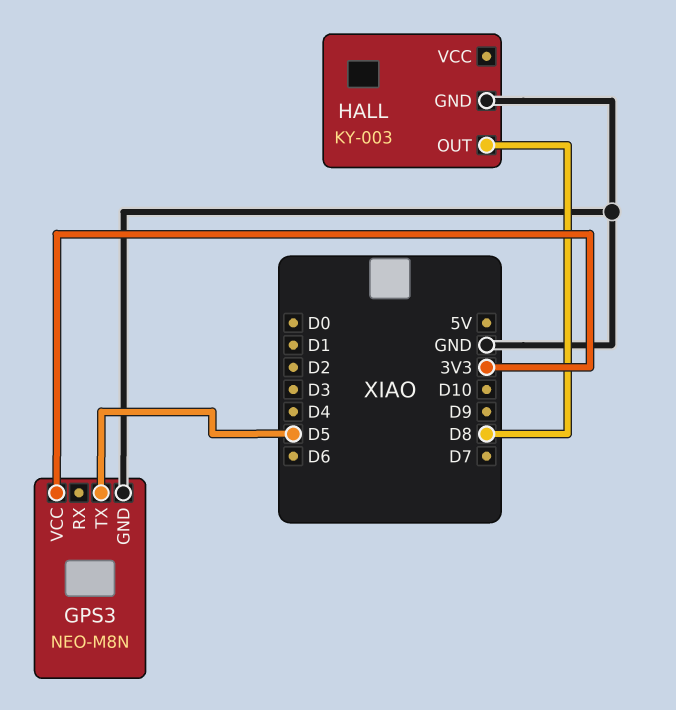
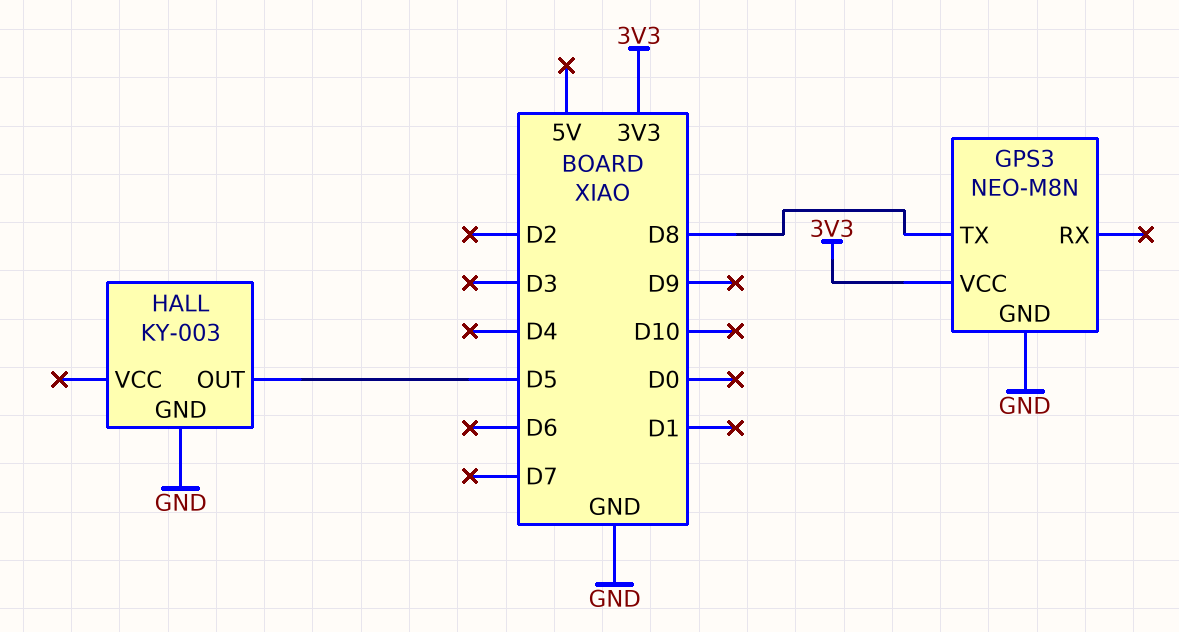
GPS3 pin TX: D5 -> D8
HALL pin OUT: D8 -> D5

